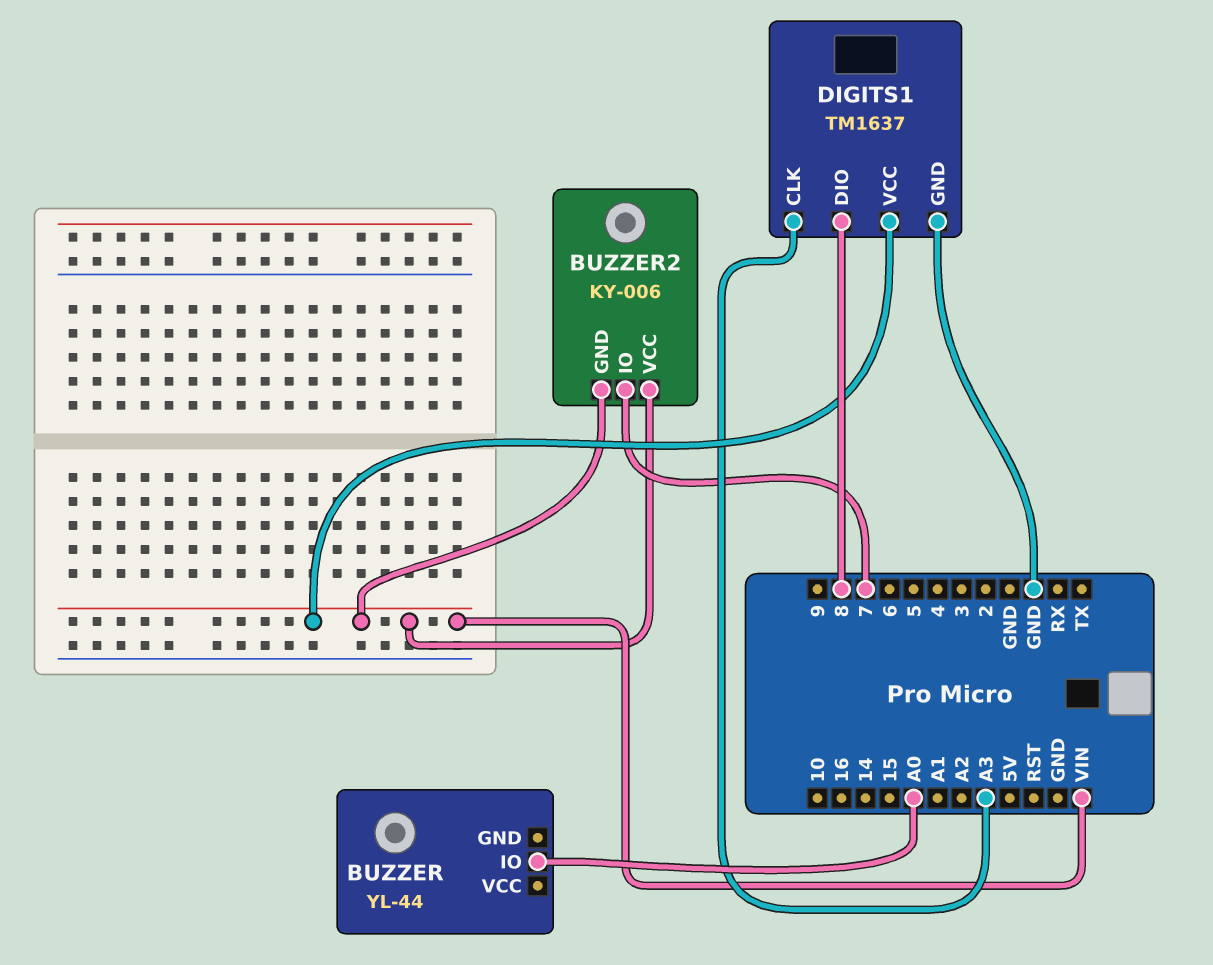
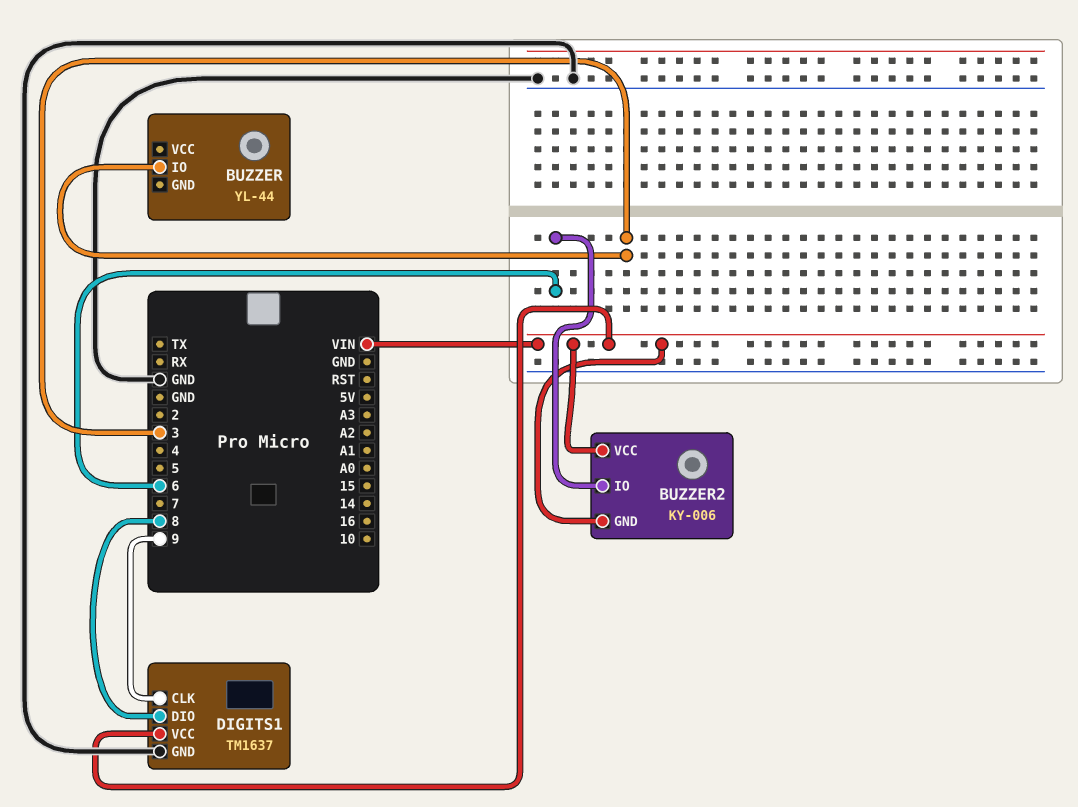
BUZZER pin IO: A0 -> 3
BUZZER2 pin IO: 7 -> 6
DIGITS1 pin CLK: A3 -> 9

